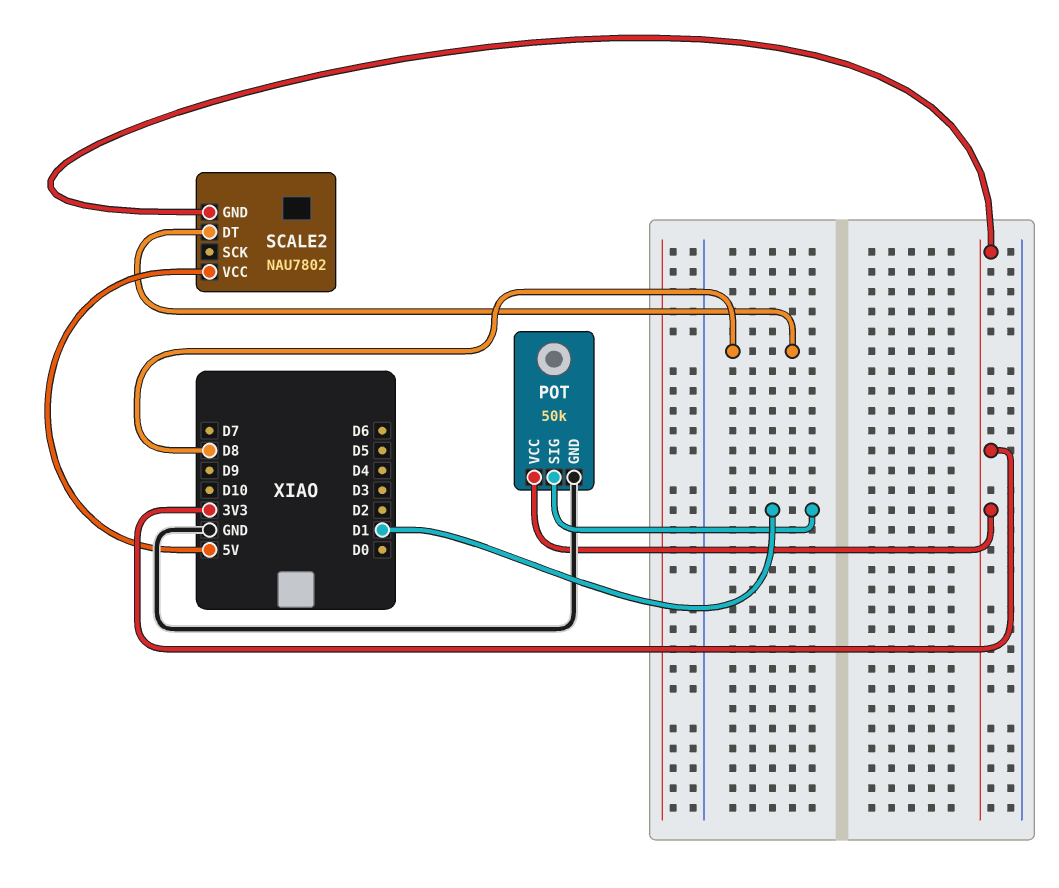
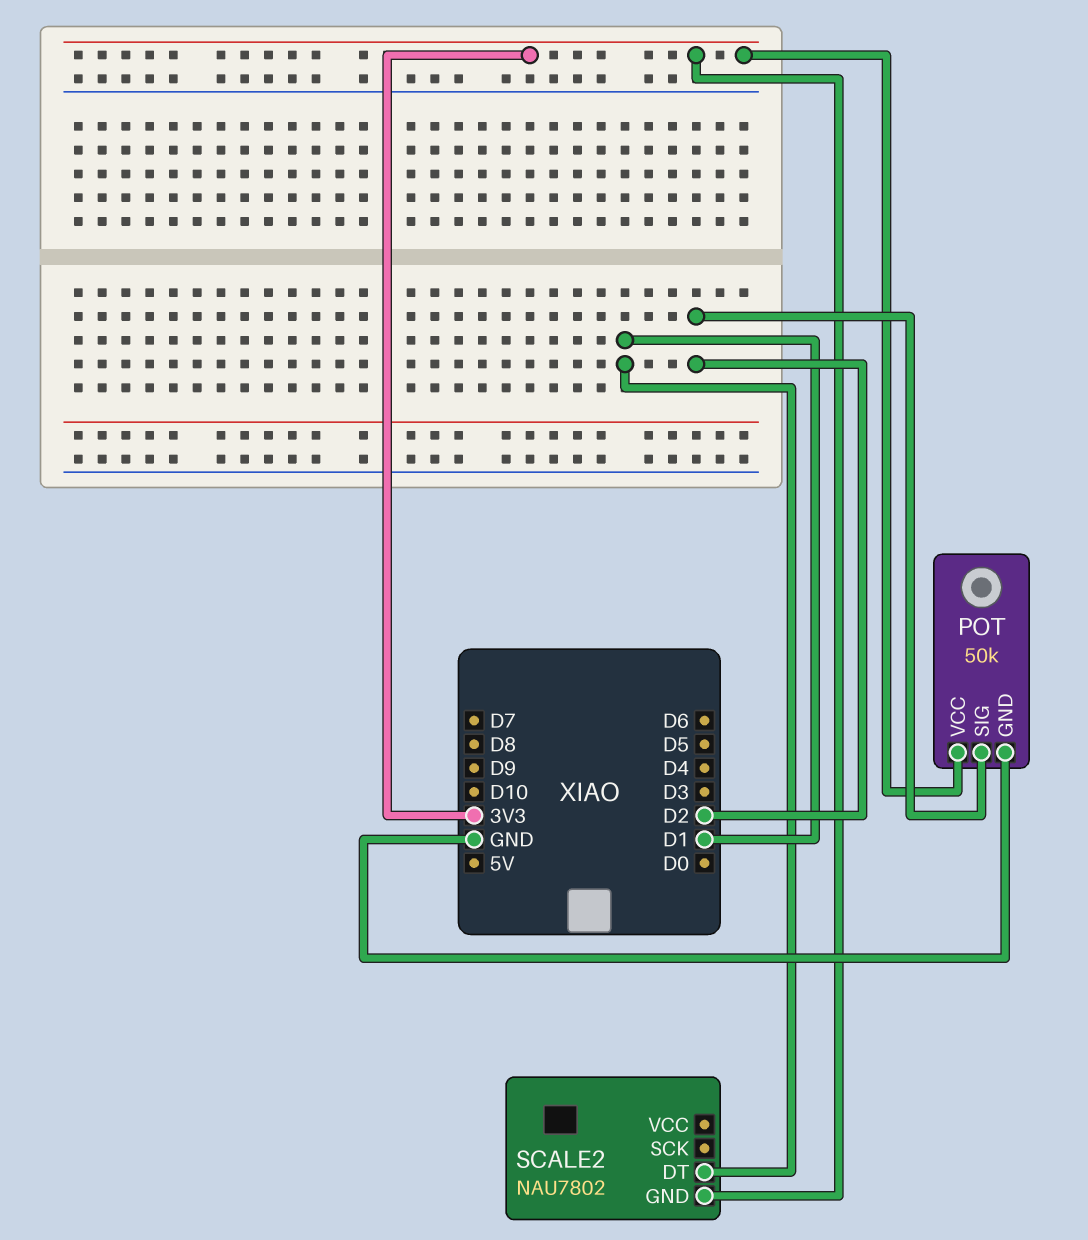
POT pin SIG: D1 -> D2
SCALE2 pin DT: D8 -> D1
SCALE2 pin VCC: 5V -> none

